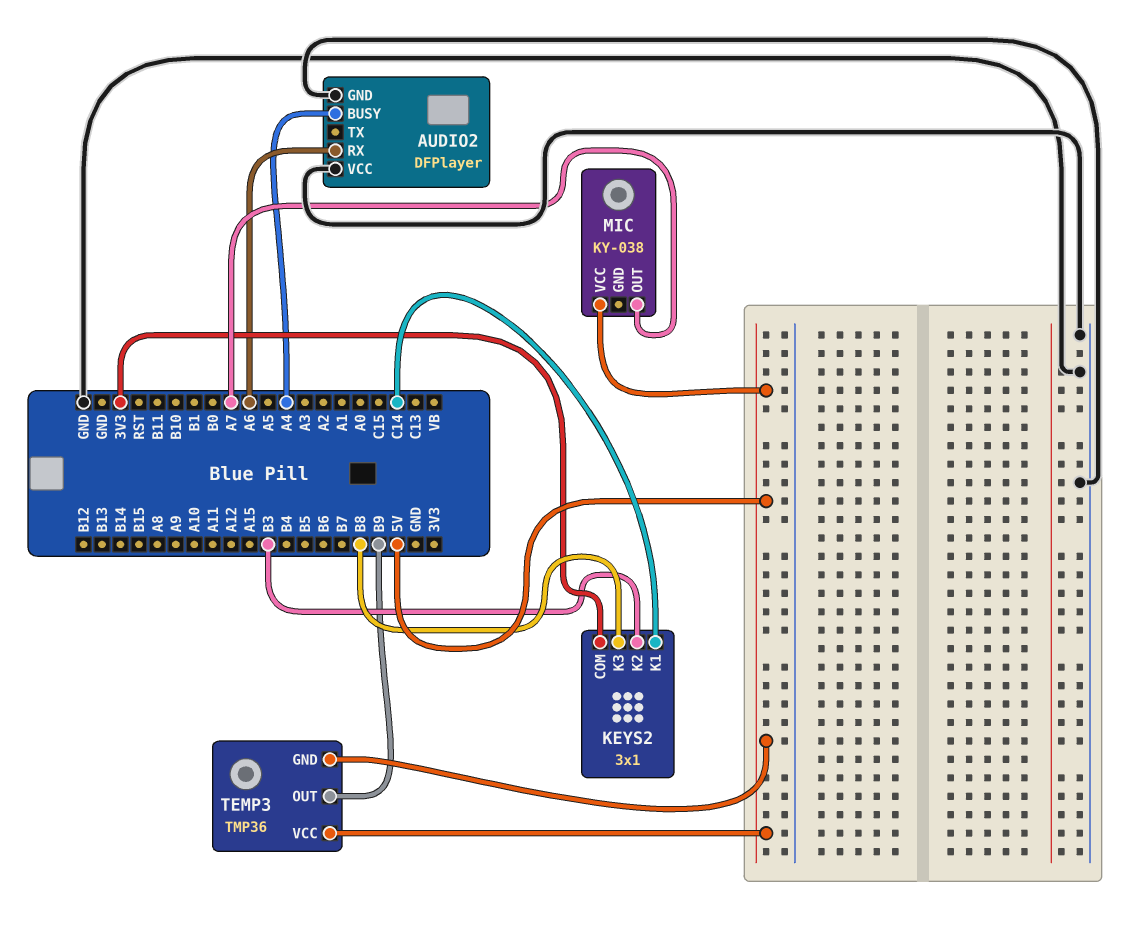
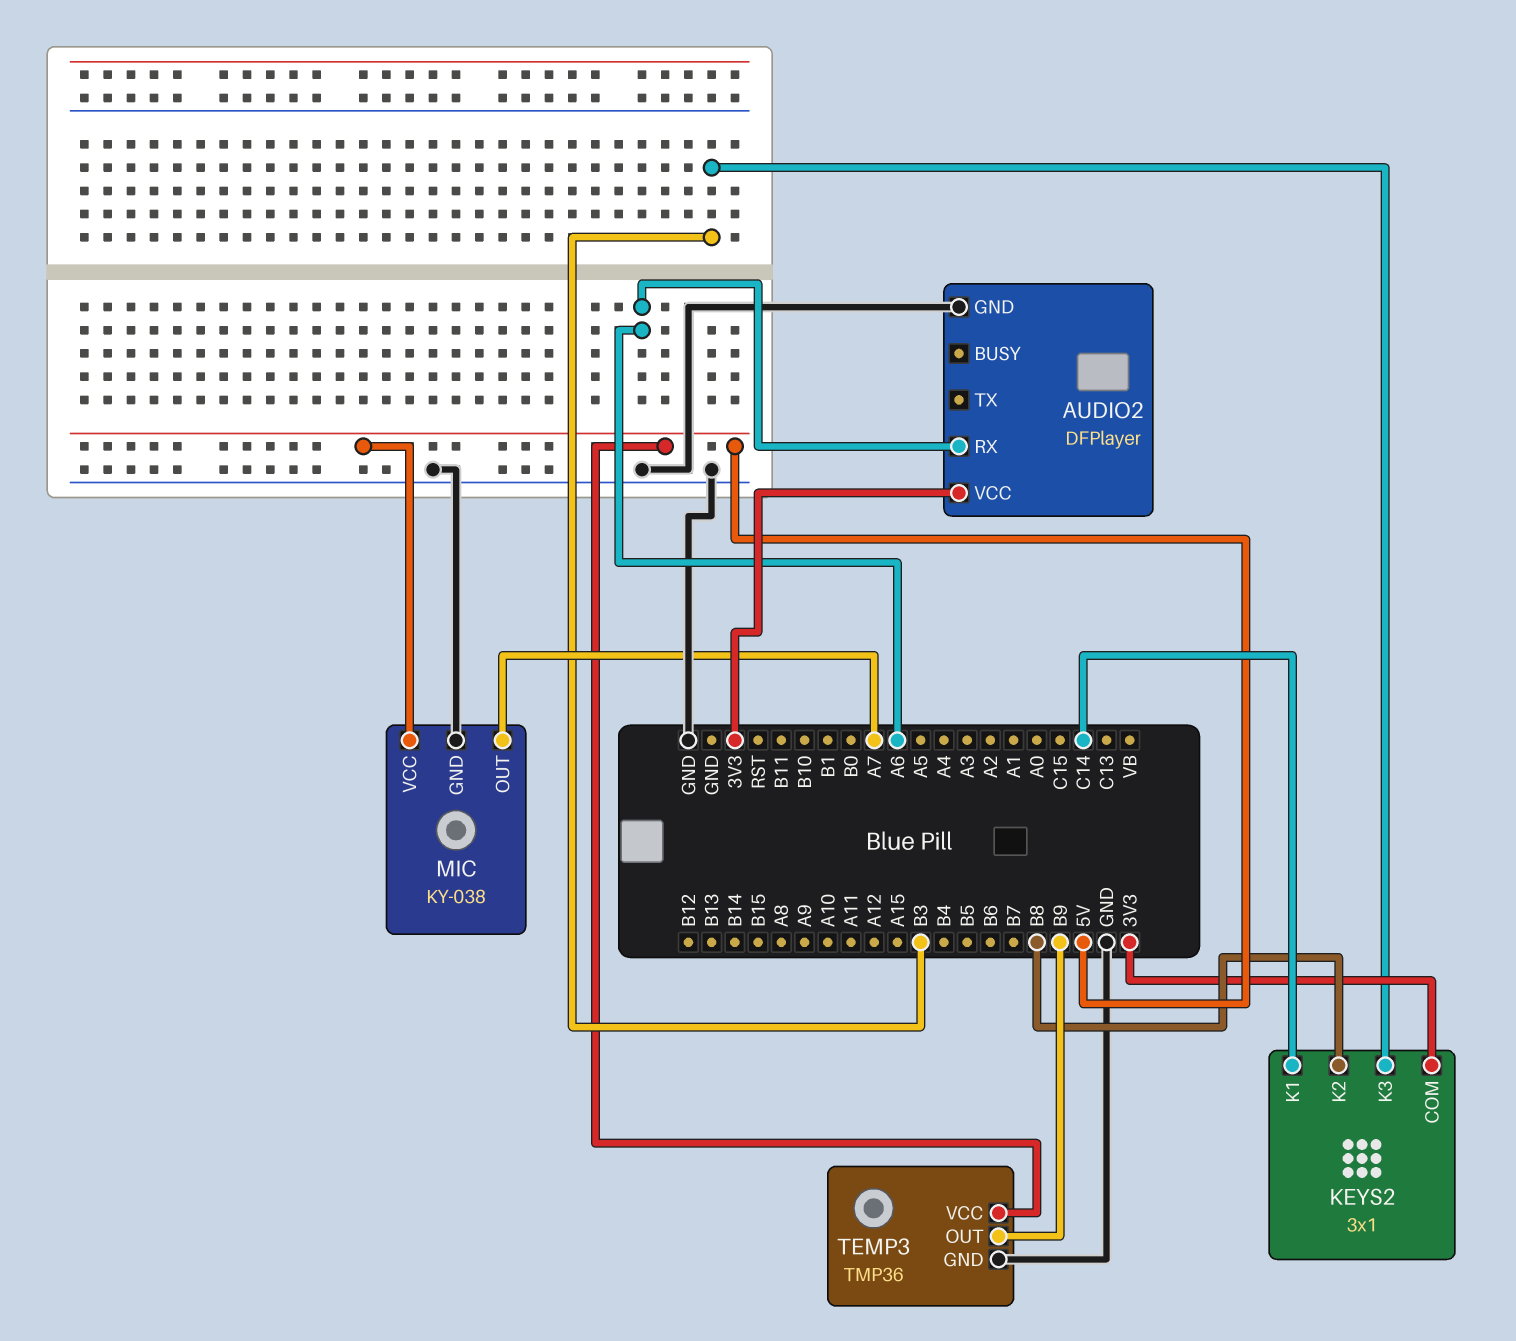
AUDIO2 pin BUSY: A4 -> none
AUDIO2 pin VCC: GND -> 3V3
KEYS2 pin K2: B3 -> B8
KEYS2 pin K3: B8 -> B3
MIC pin GND: none -> GND
TEMP3 pin GND: 5V -> GND

